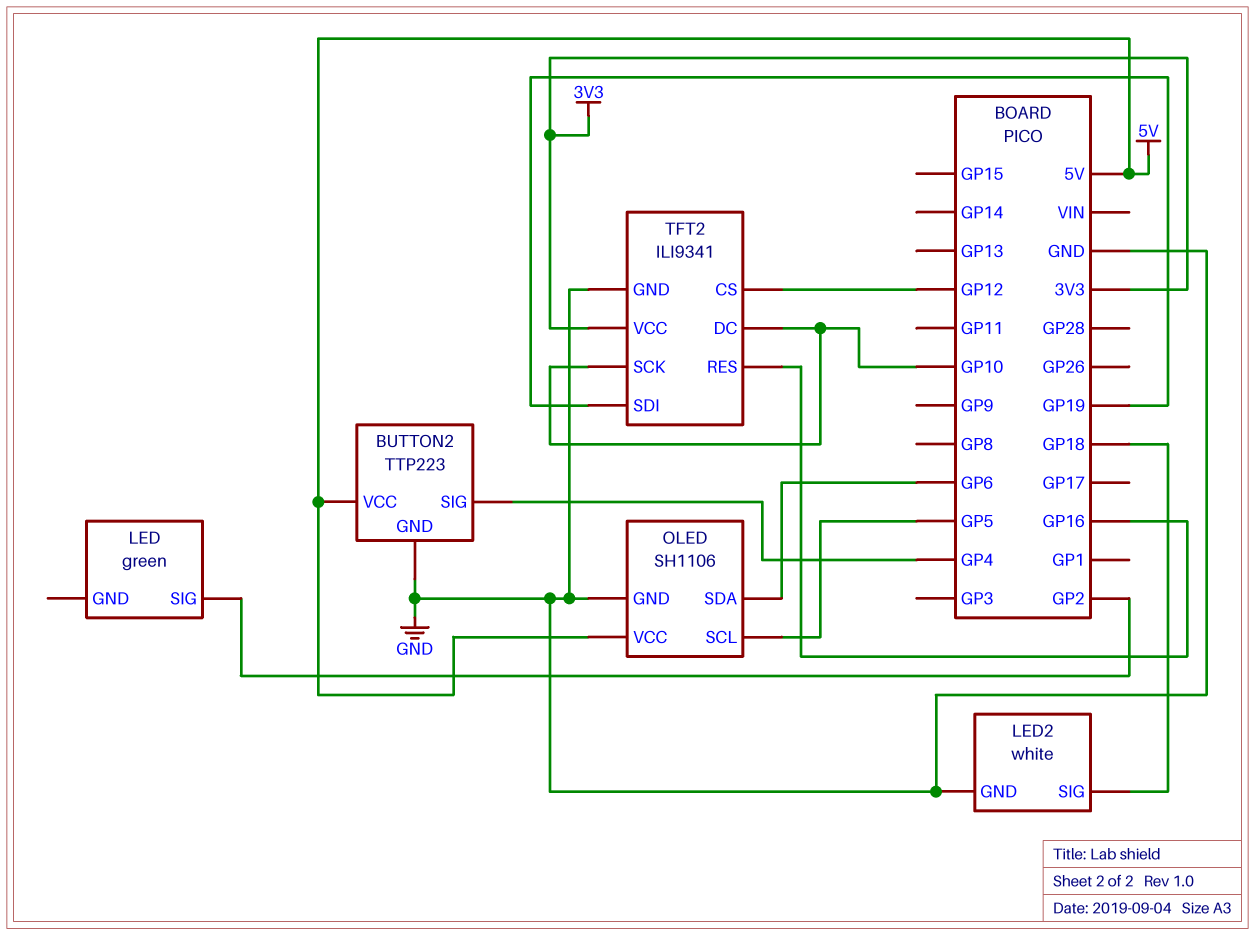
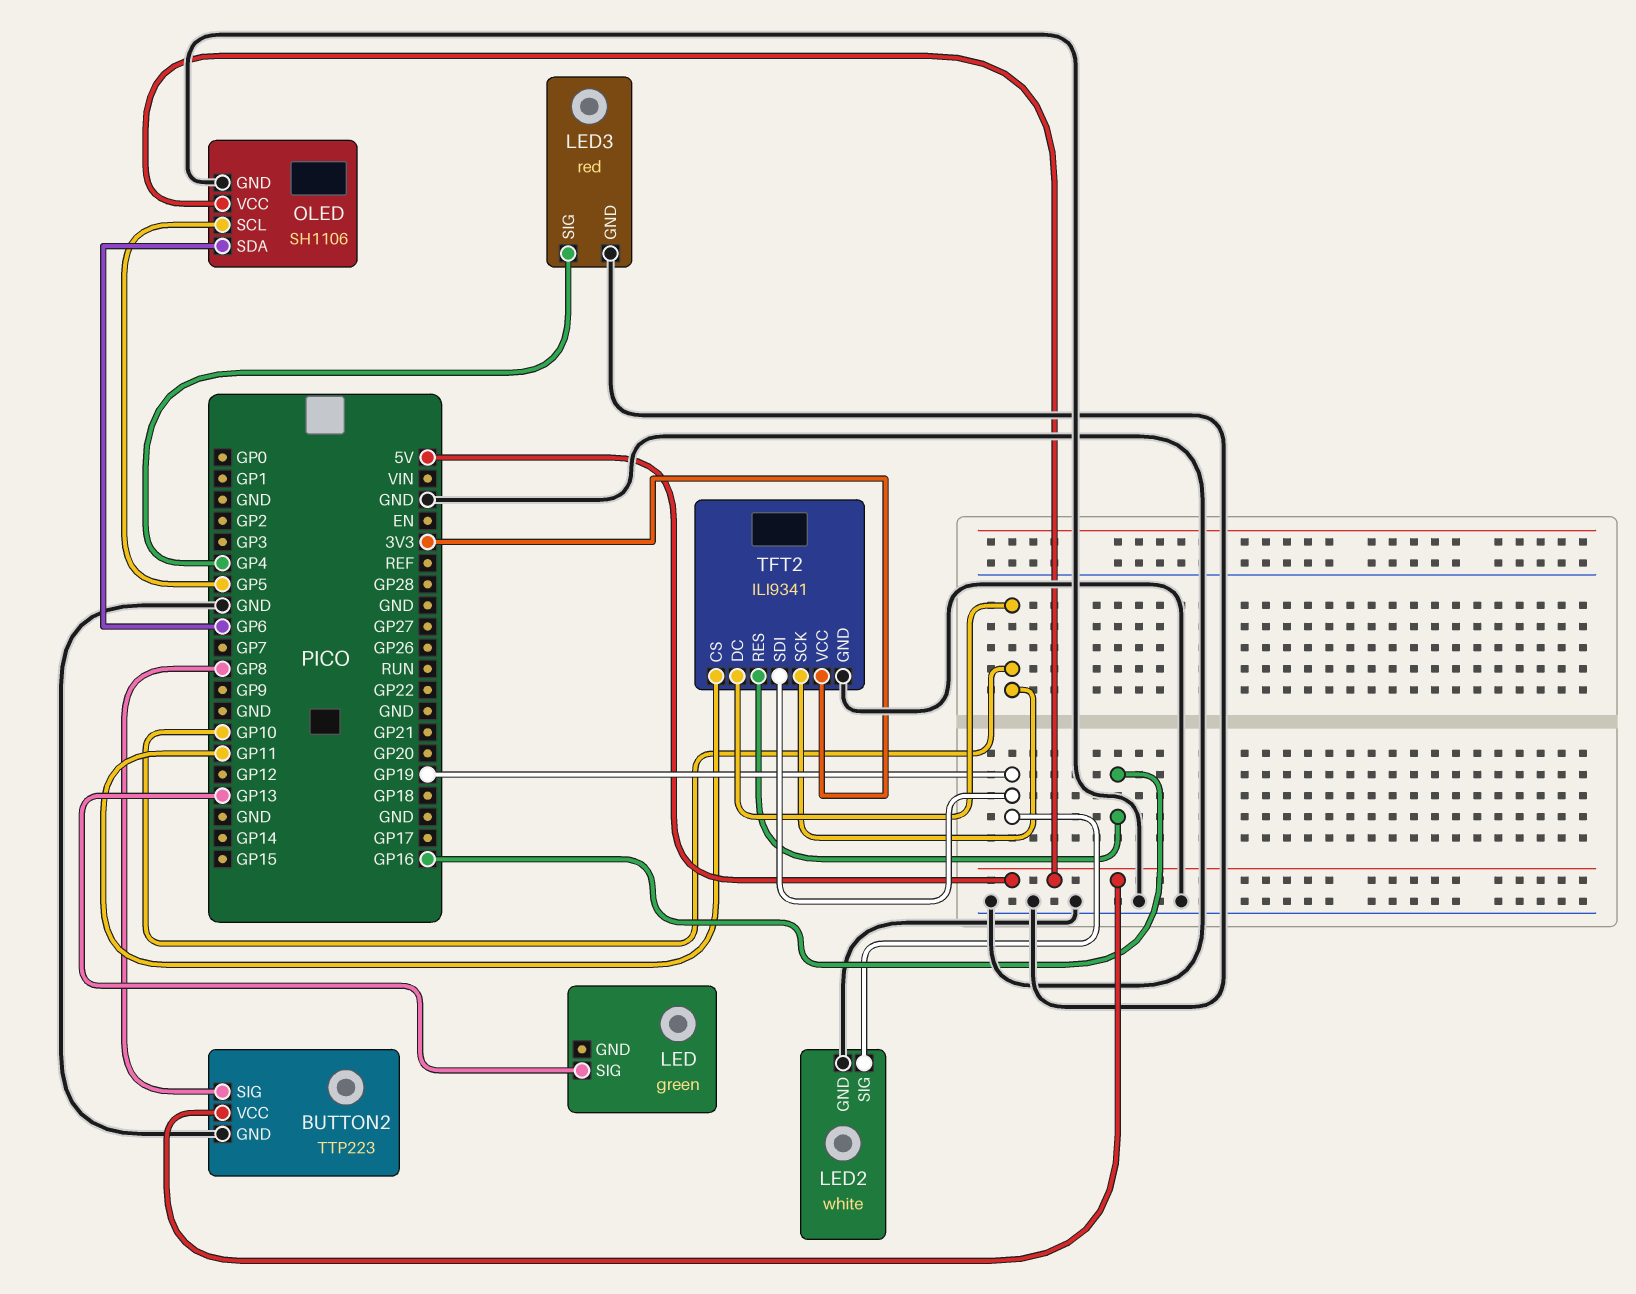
BUTTON2 pin SIG: GP4 -> GP8
LED pin SIG: GP2 -> GP13
LED2 pin SIG: GP18 -> GP19
LED3: none -> red
LED3 pin GND: none -> GND
LED3 pin SIG: none -> GP4
TFT2 pin CS: GP12 -> GP11

